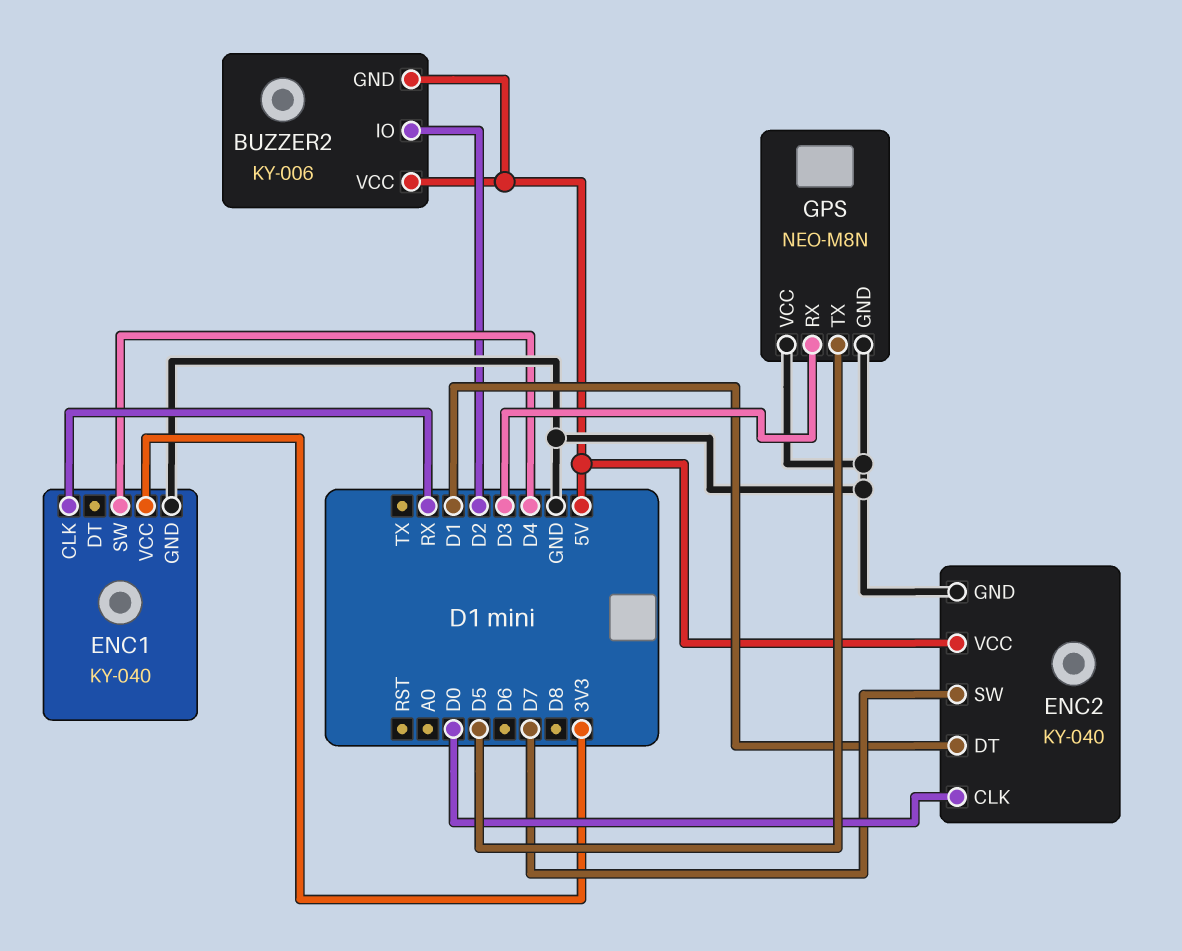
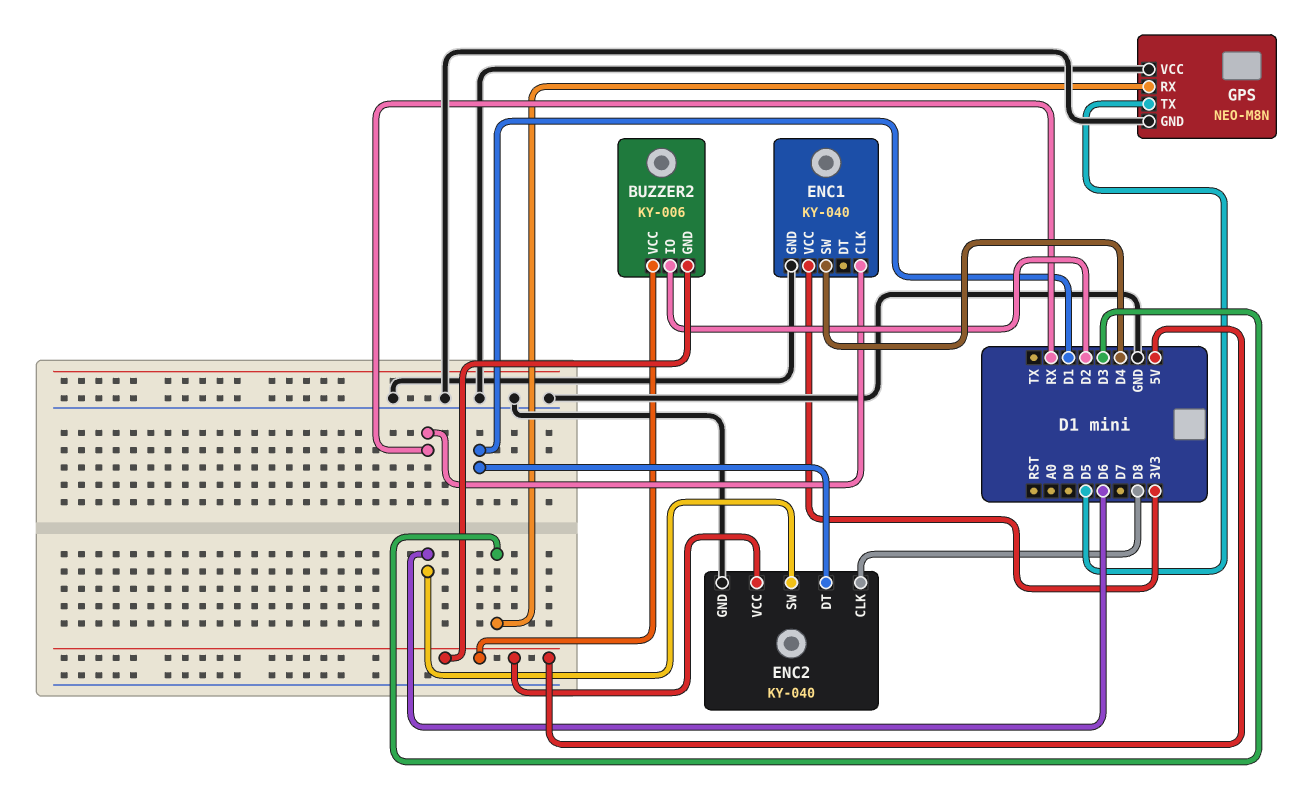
ENC2 pin CLK: D0 -> D8
ENC2 pin SW: D7 -> D6

